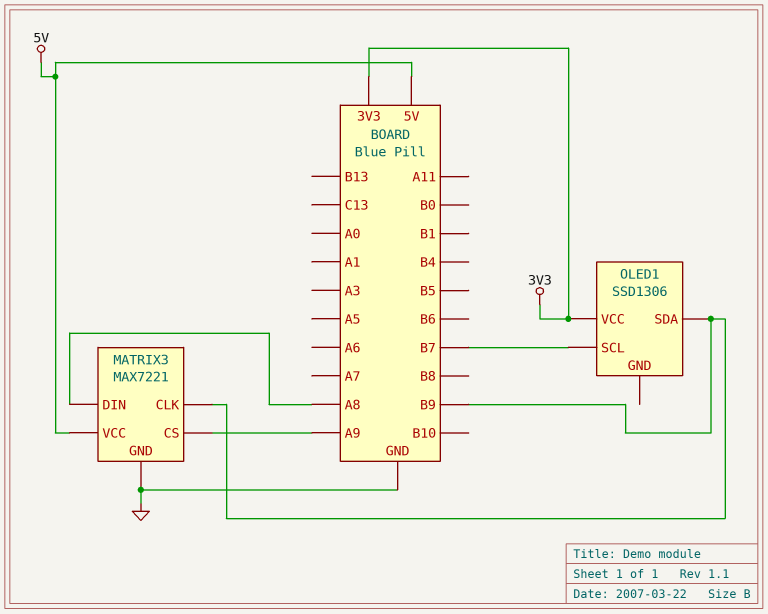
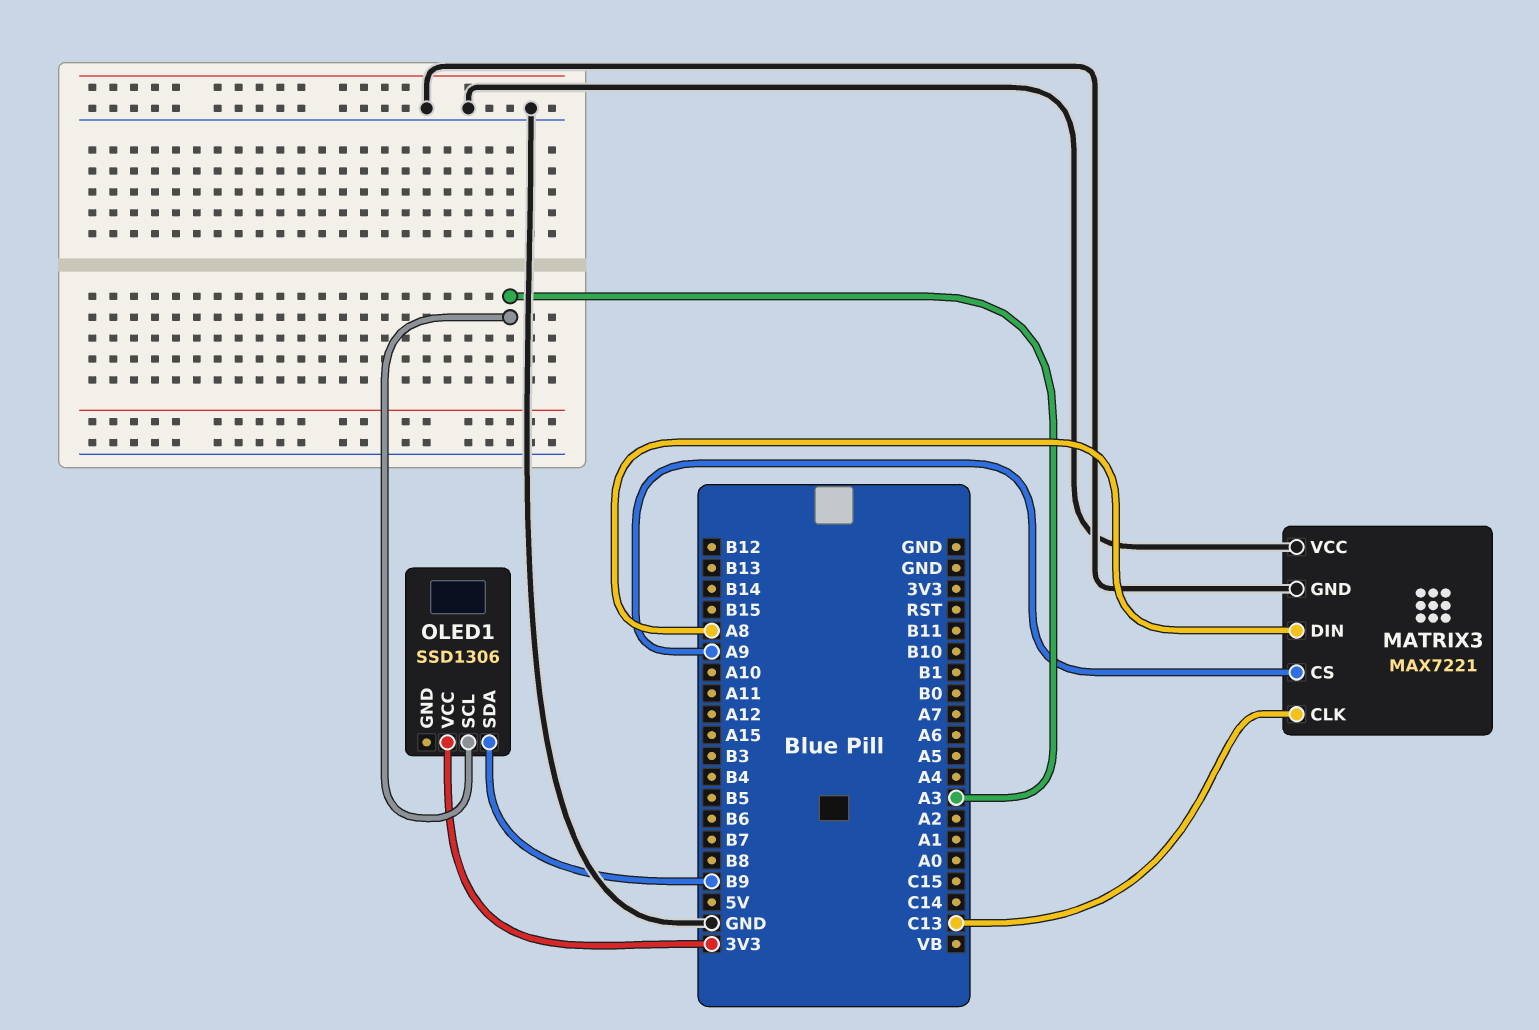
MATRIX3 pin CLK: B9 -> C13
MATRIX3 pin VCC: 5V -> GND
OLED1 pin SCL: B7 -> A3

